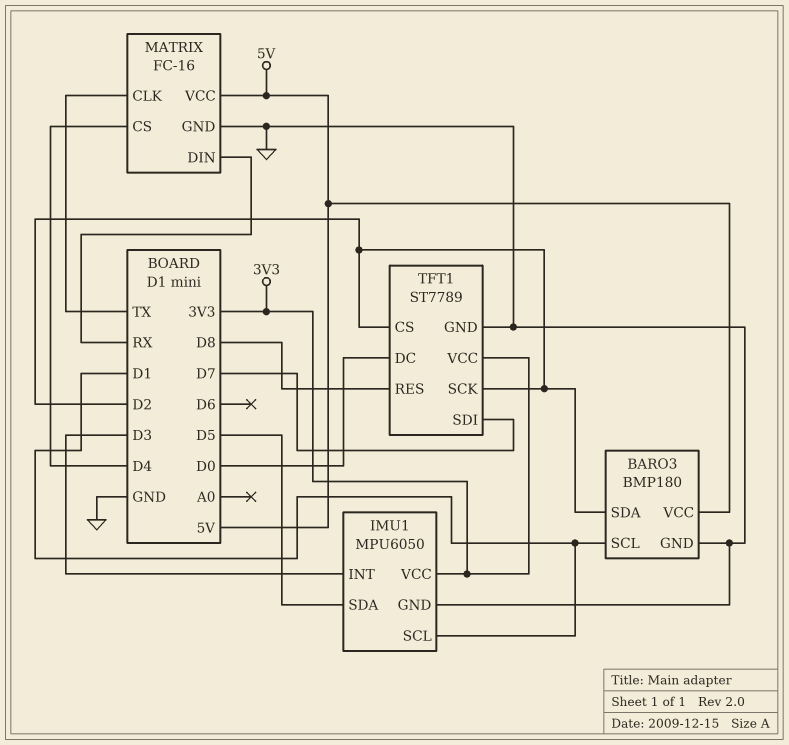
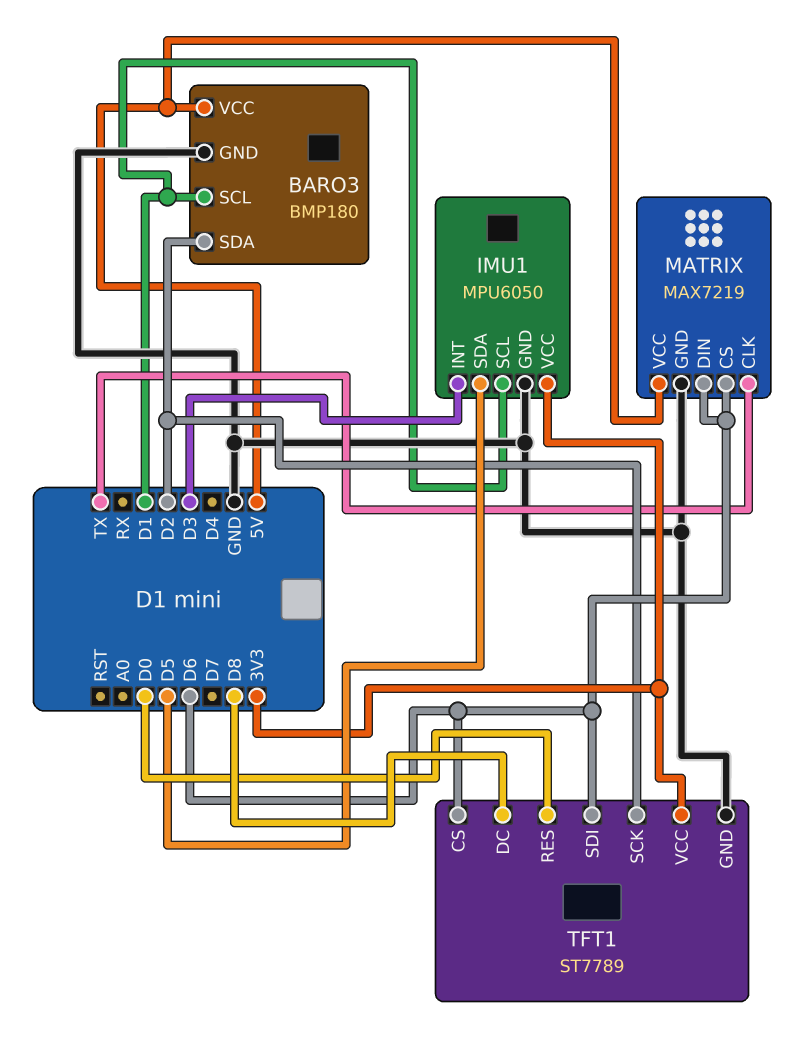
MATRIX: FC-16 -> MAX7219
MATRIX pin CS: D4 -> D6
MATRIX pin DIN: RX -> D6
TFT1 pin CS: D2 -> D6
TFT1 pin DC: D0 -> D8
TFT1 pin RES: D8 -> D0
TFT1 pin SDI: D7 -> D6

